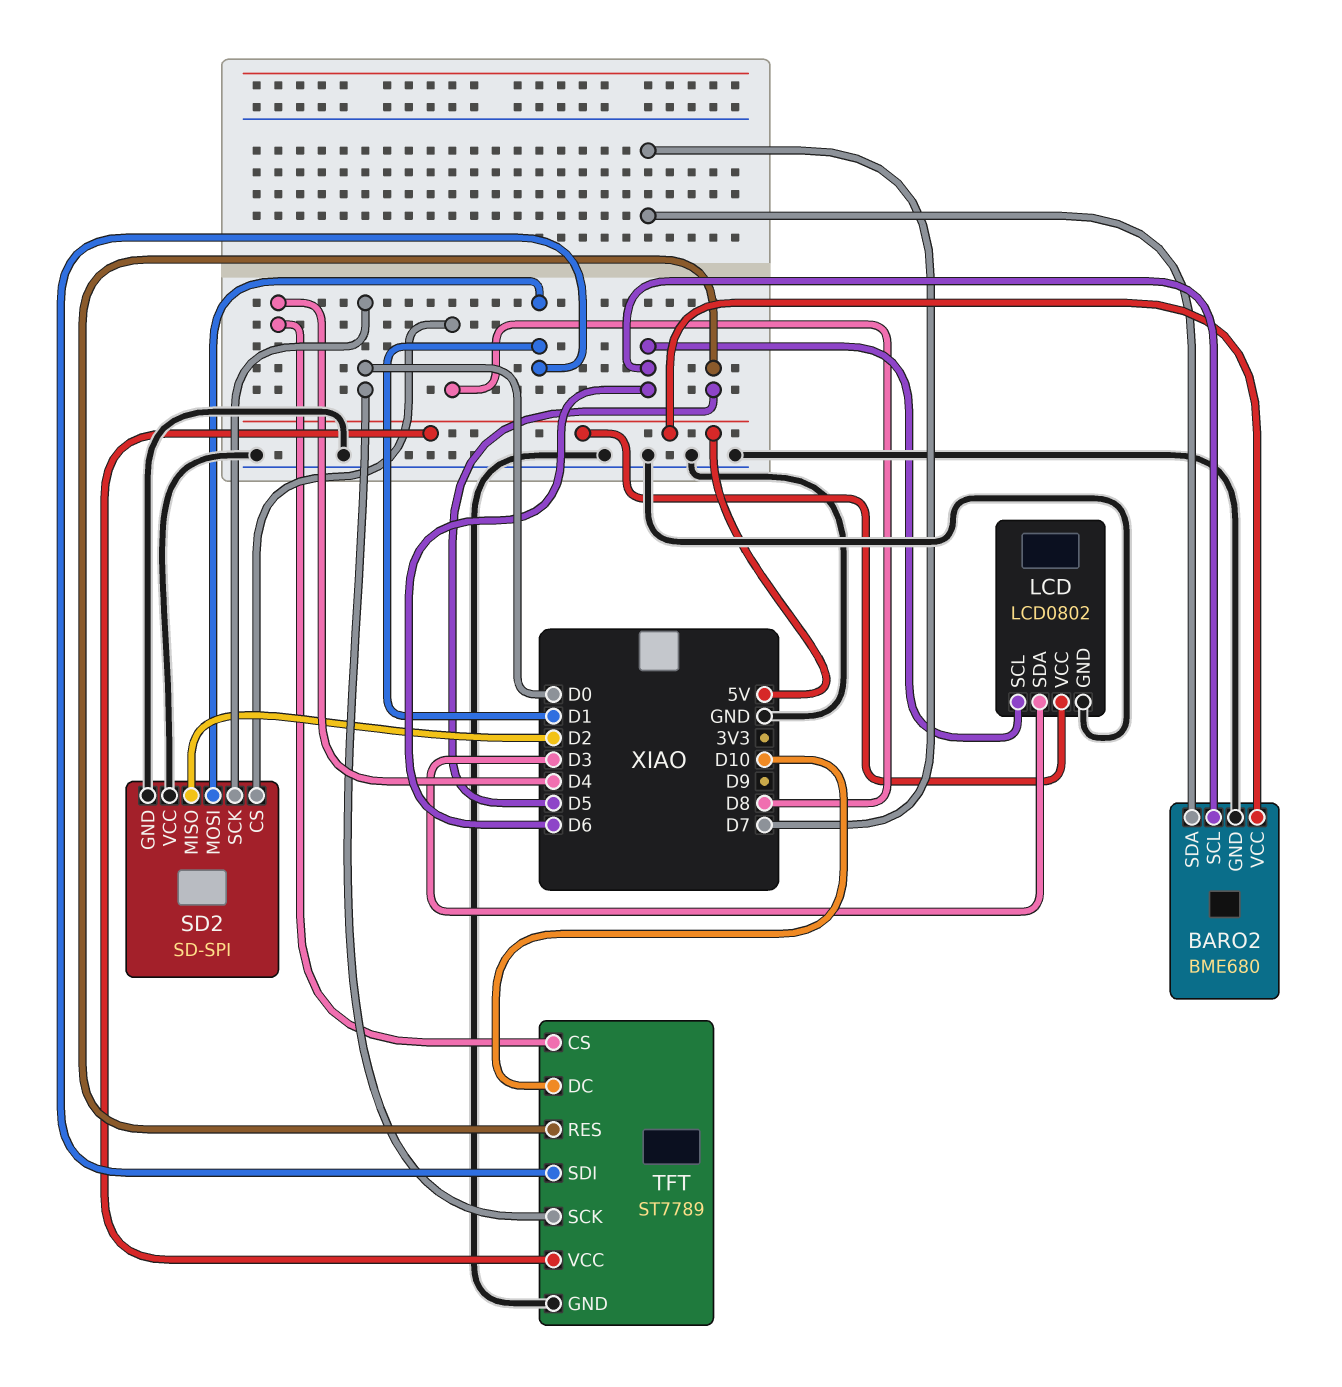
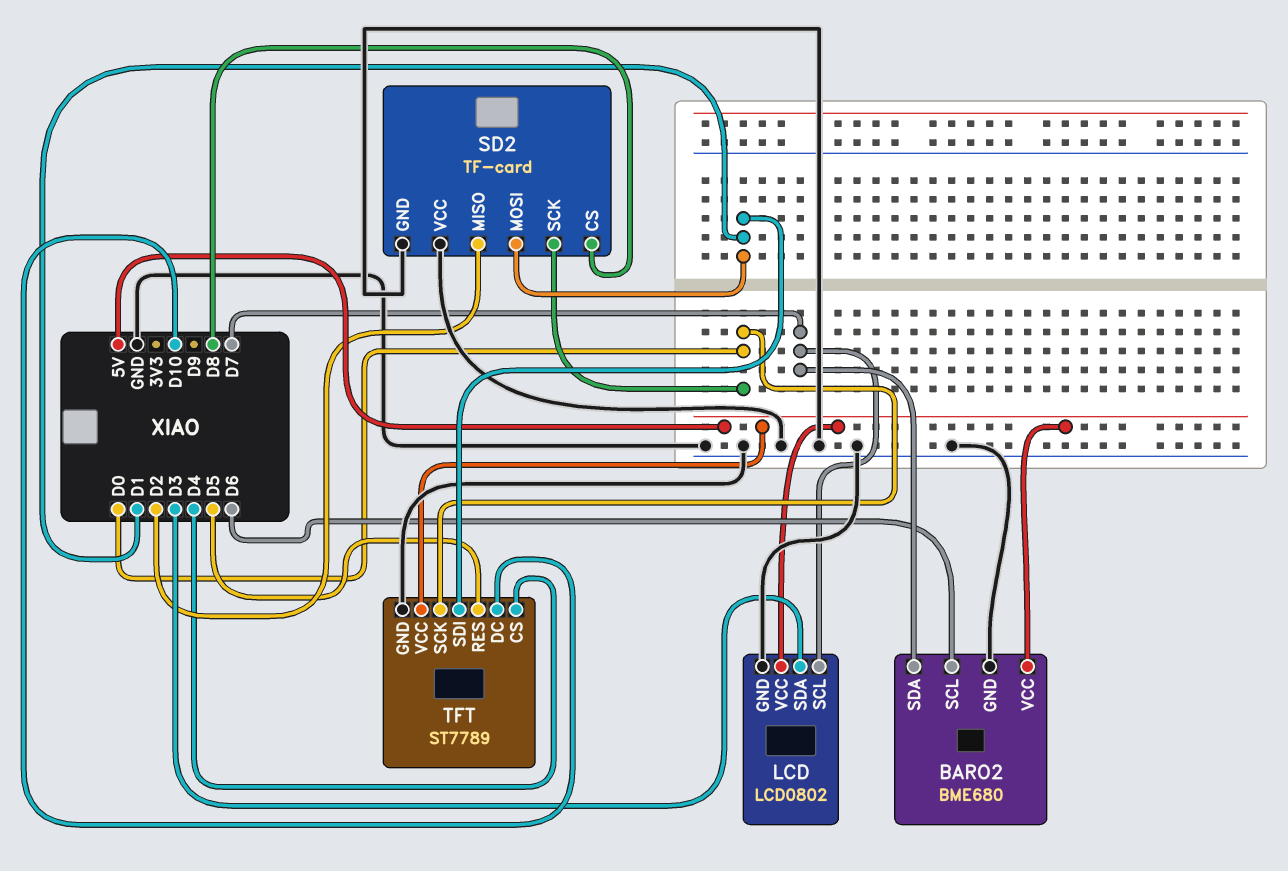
LCD pin SCL: D6 -> D7
SD2: SD-SPI -> TF-card

